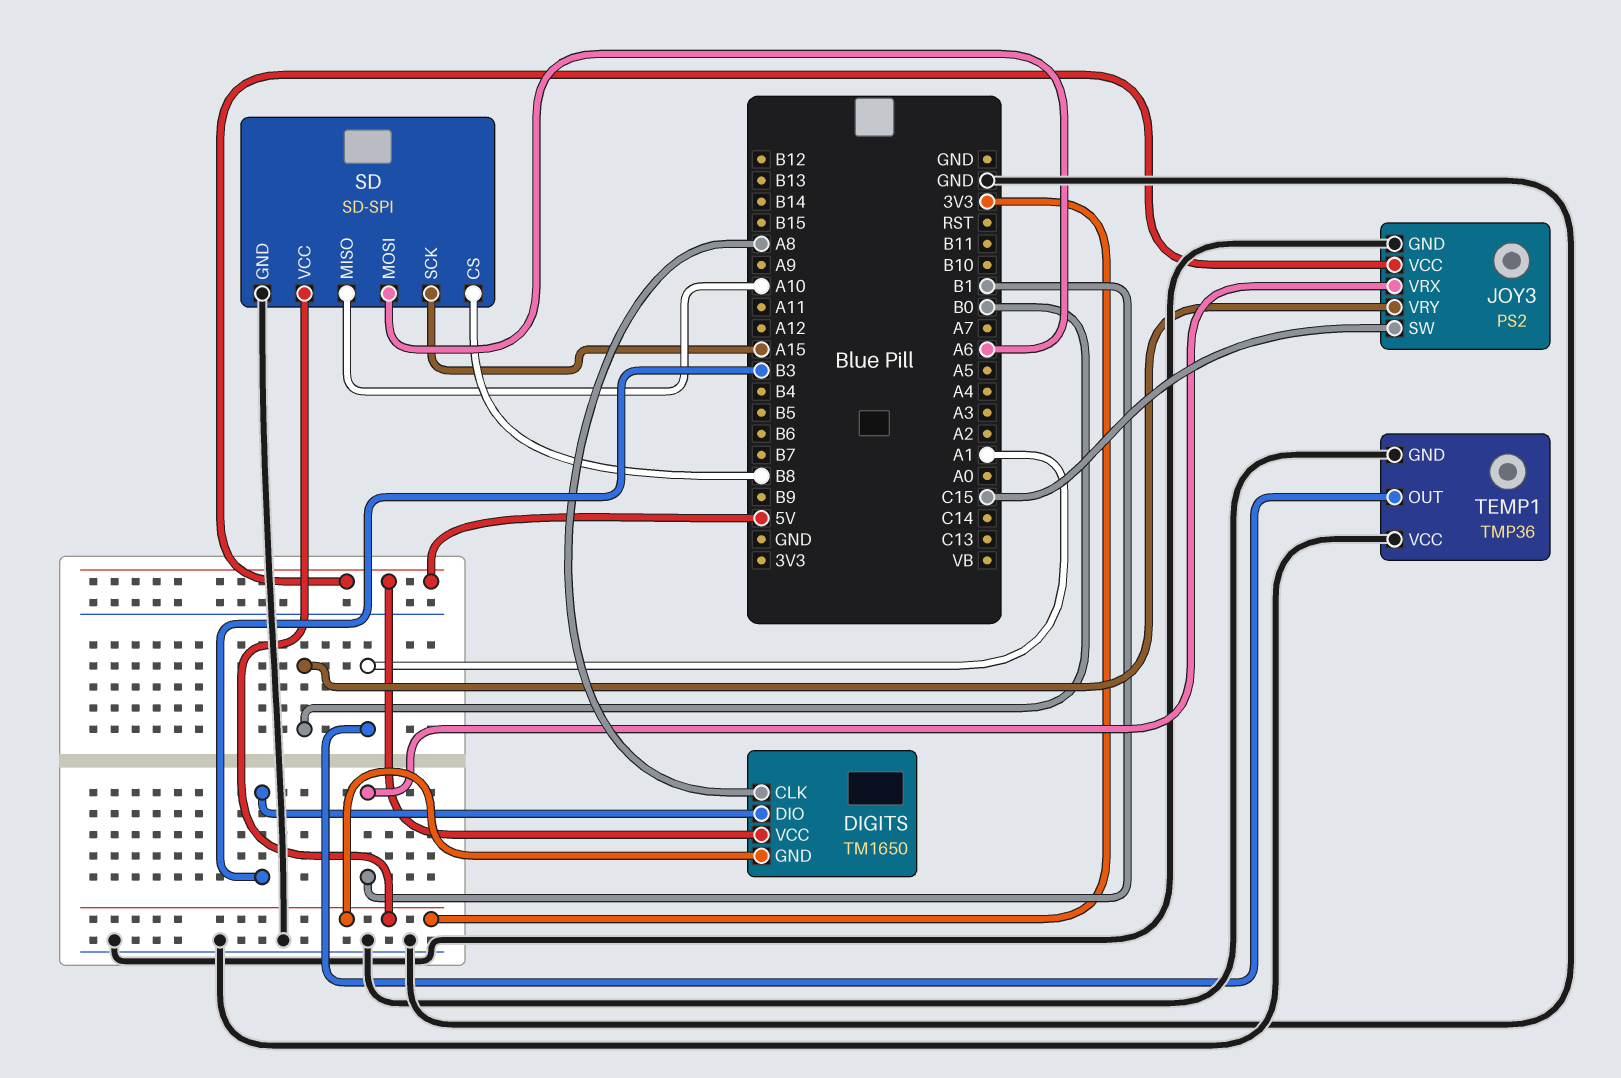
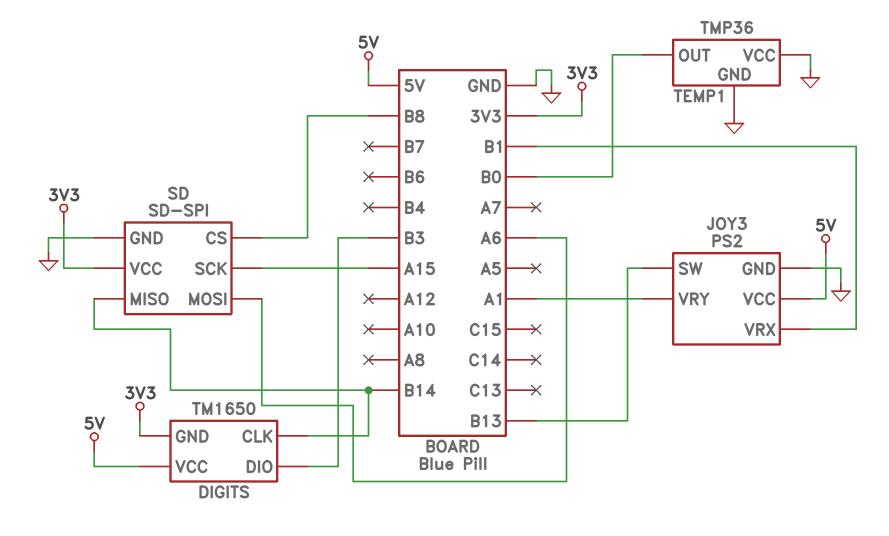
DIGITS pin CLK: A8 -> B14
JOY3 pin SW: C15 -> B13
JOY3 pin VRY: B0 -> A1
SD pin MISO: A10 -> B14
TEMP1 pin OUT: A1 -> B0

